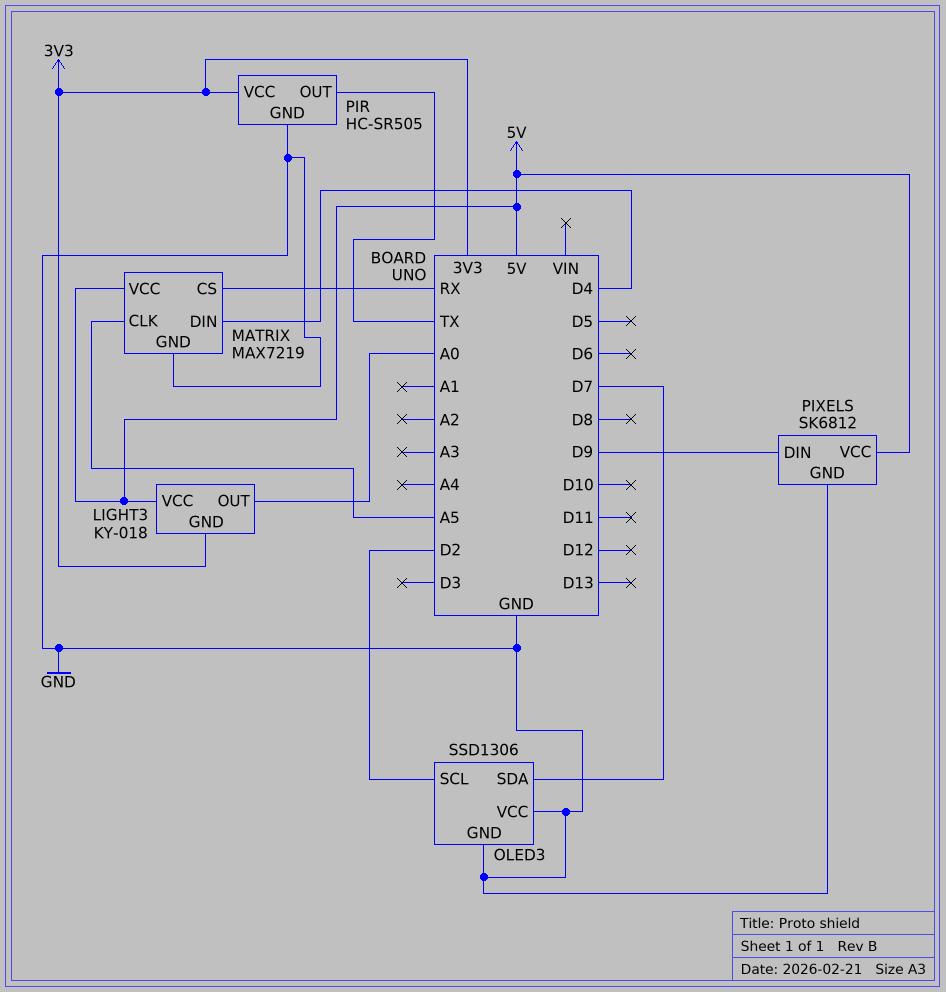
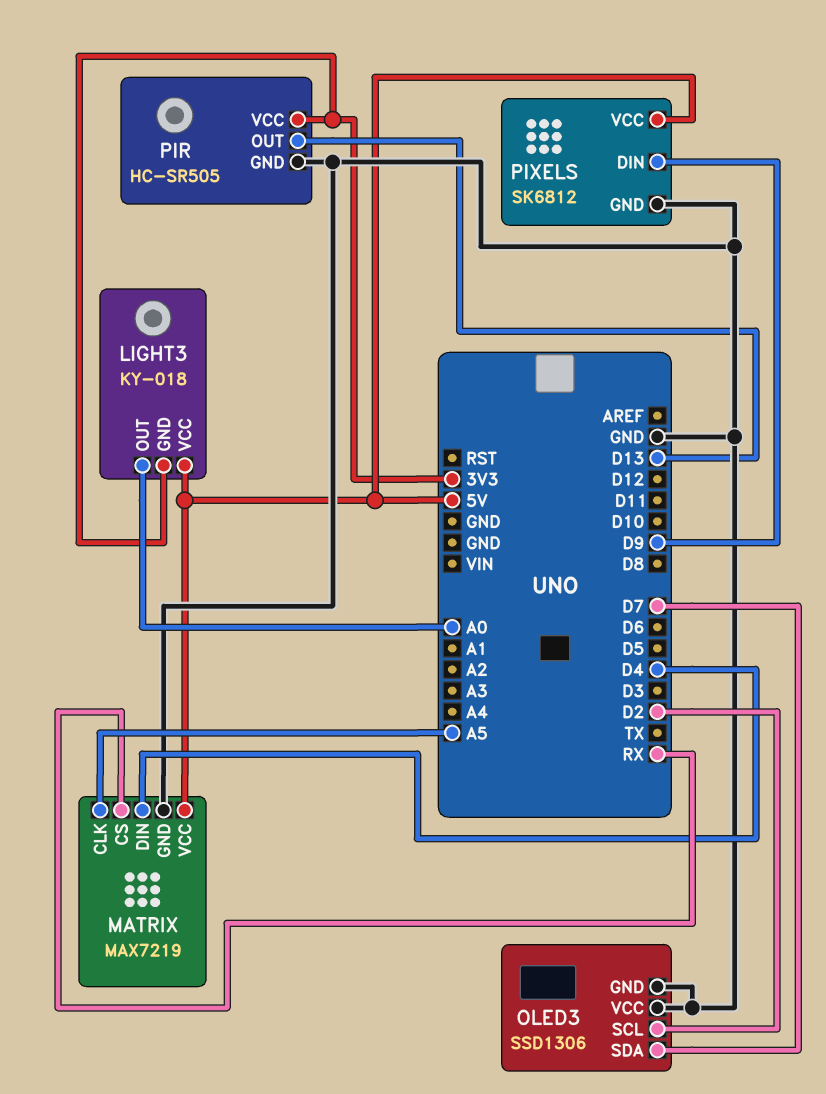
PIR pin OUT: TX -> D13

